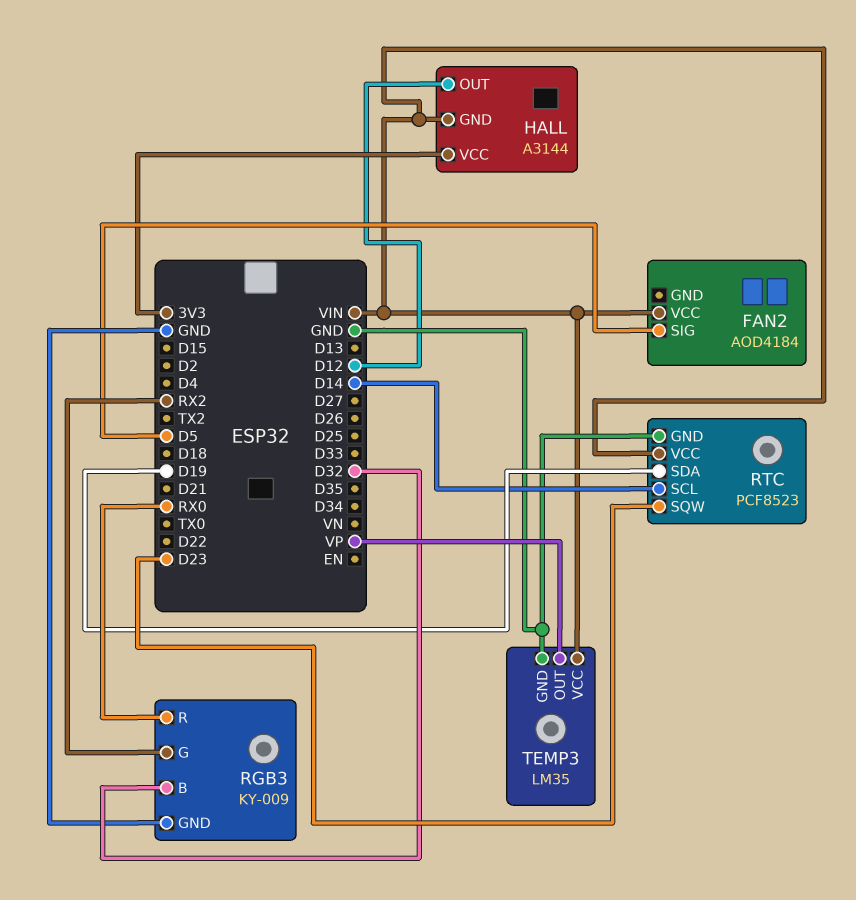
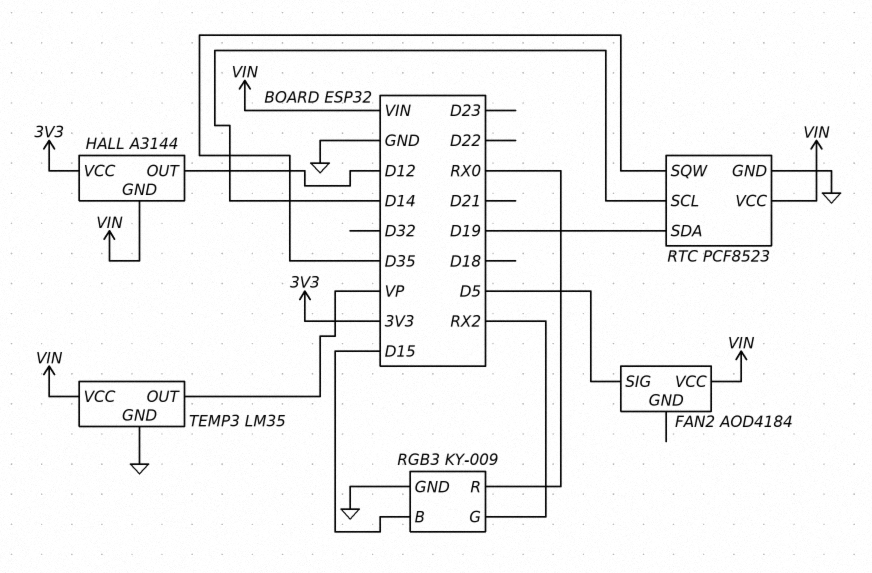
RGB3 pin B: D32 -> D15
RTC pin SQW: D23 -> D35

